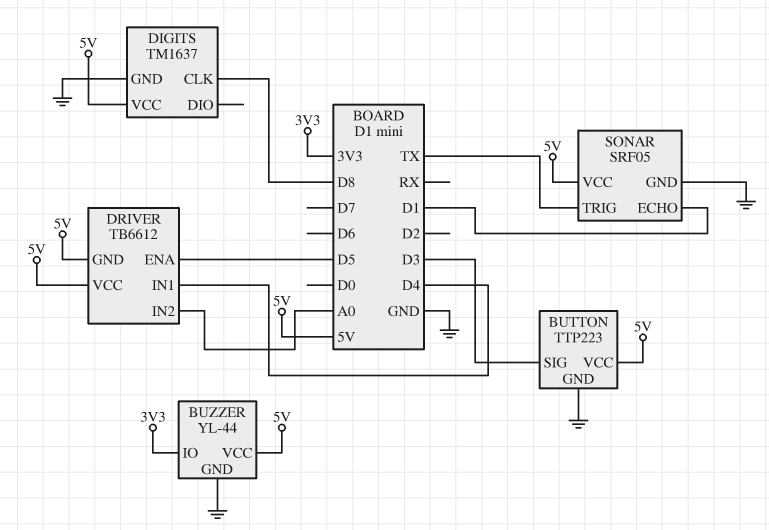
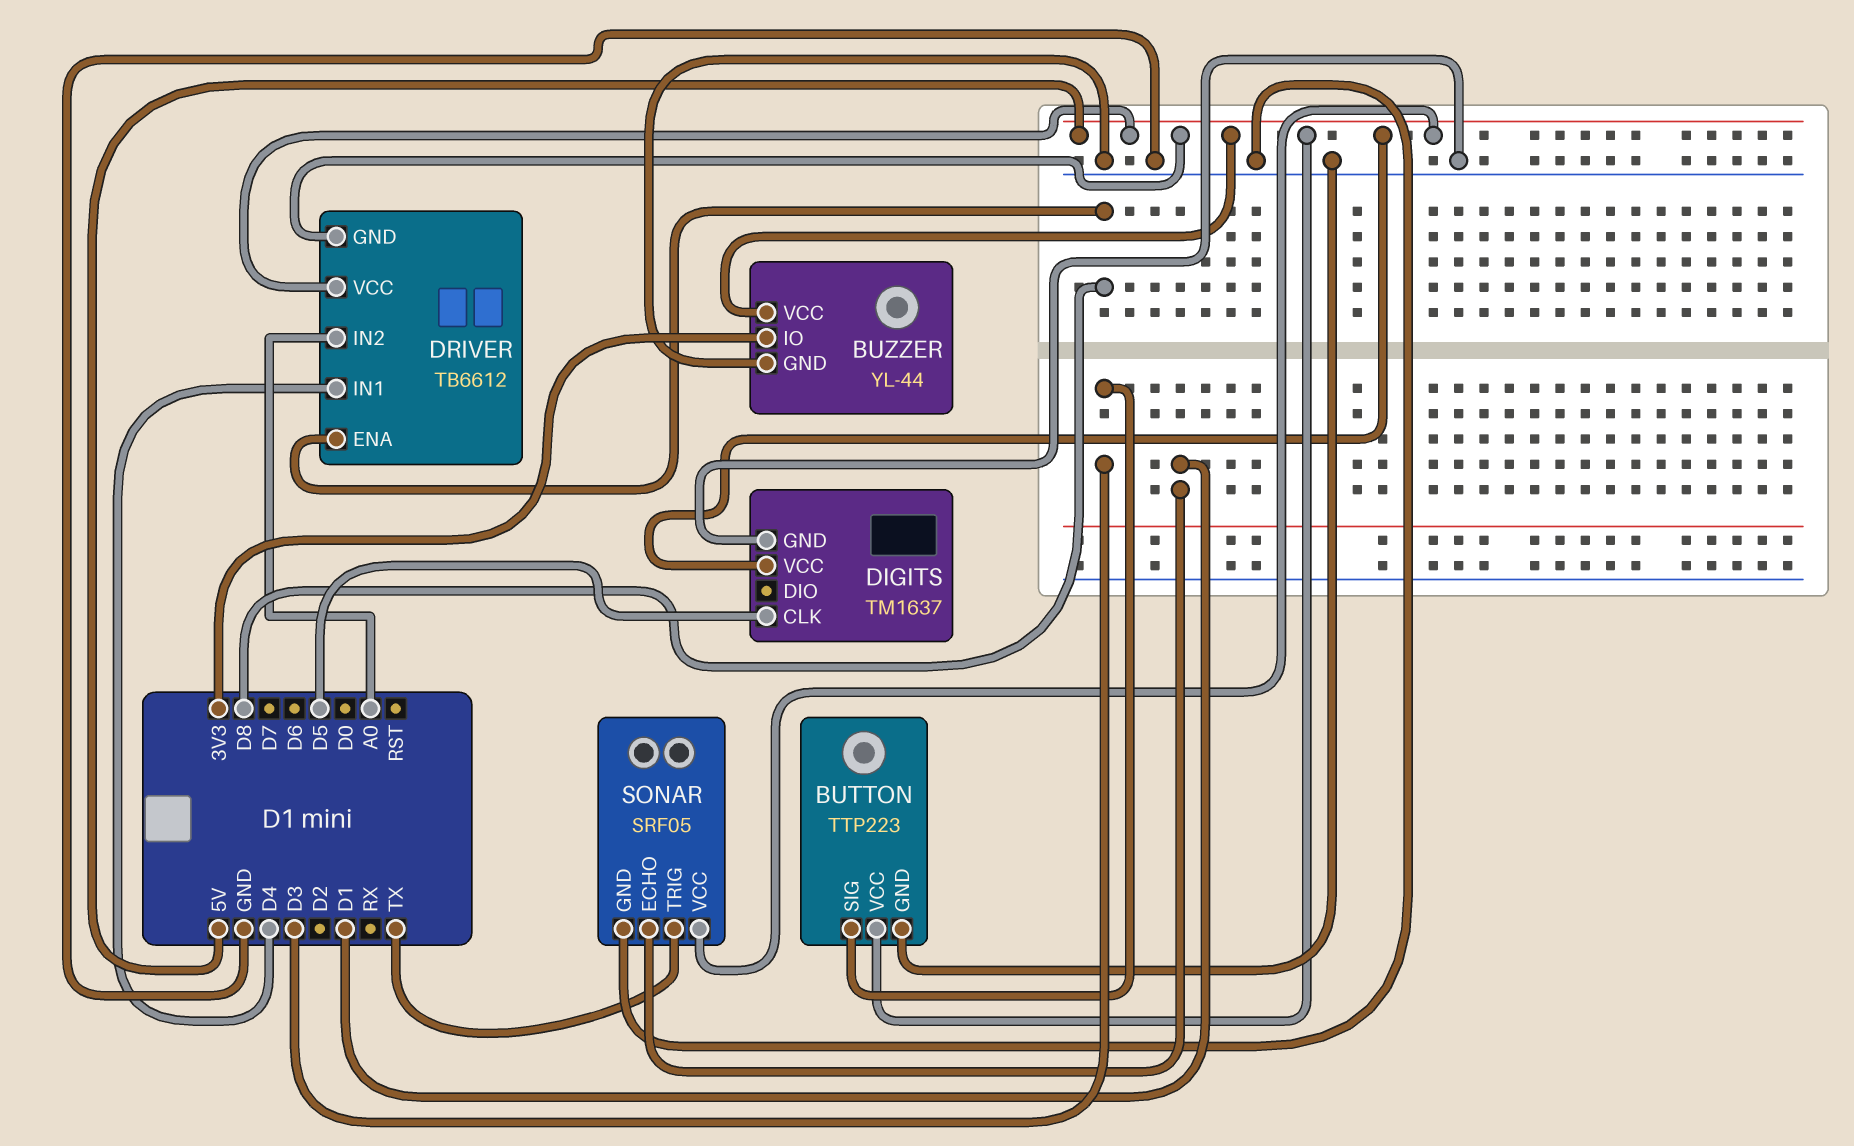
DIGITS pin CLK: D8 -> D5
DRIVER pin ENA: D5 -> D8

